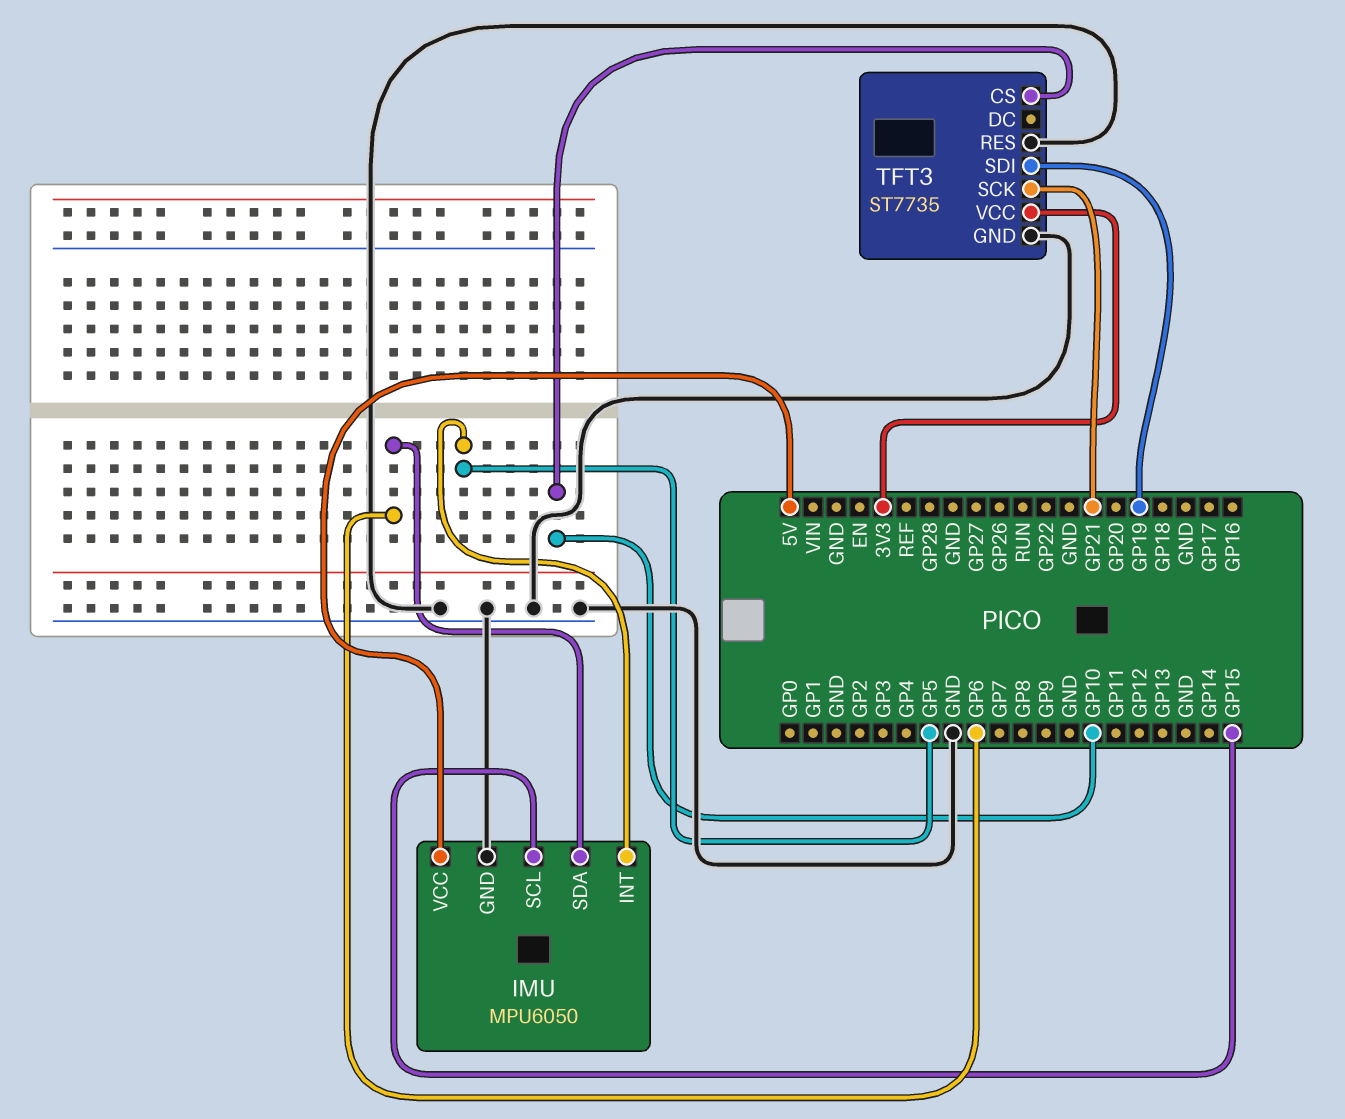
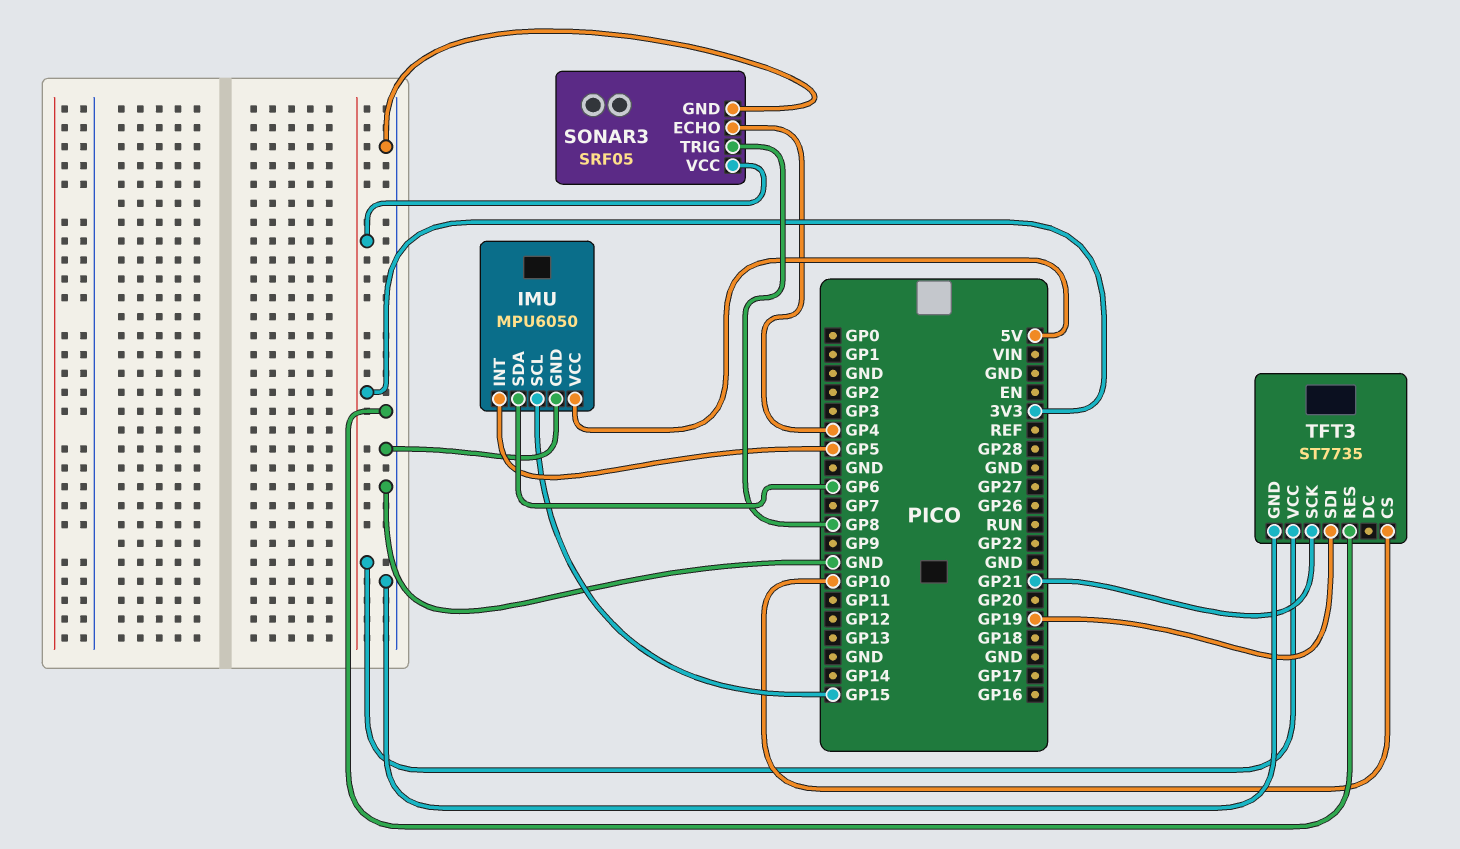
SONAR3: none -> SRF05
SONAR3 pin ECHO: none -> GP4
SONAR3 pin GND: none -> GND
SONAR3 pin TRIG: none -> GP8
SONAR3 pin VCC: none -> 3V3

